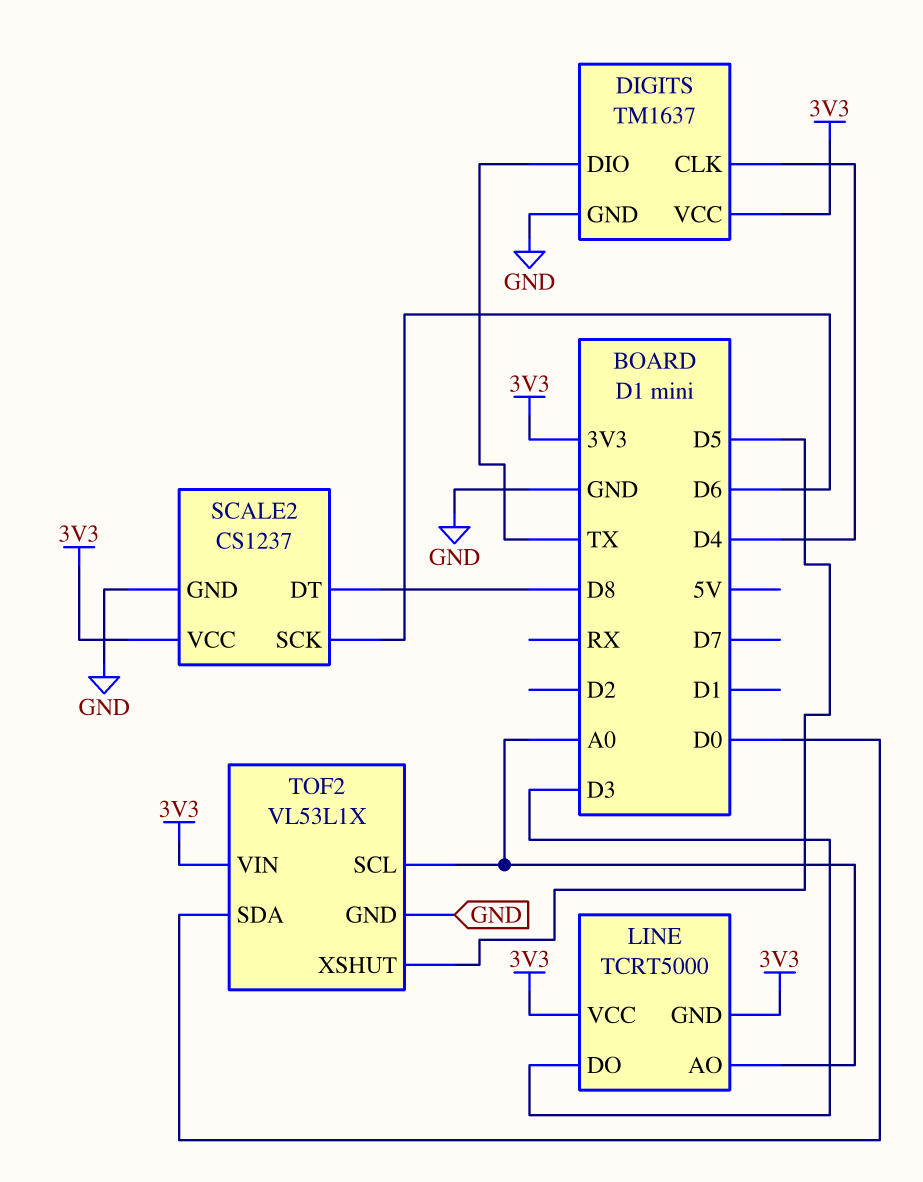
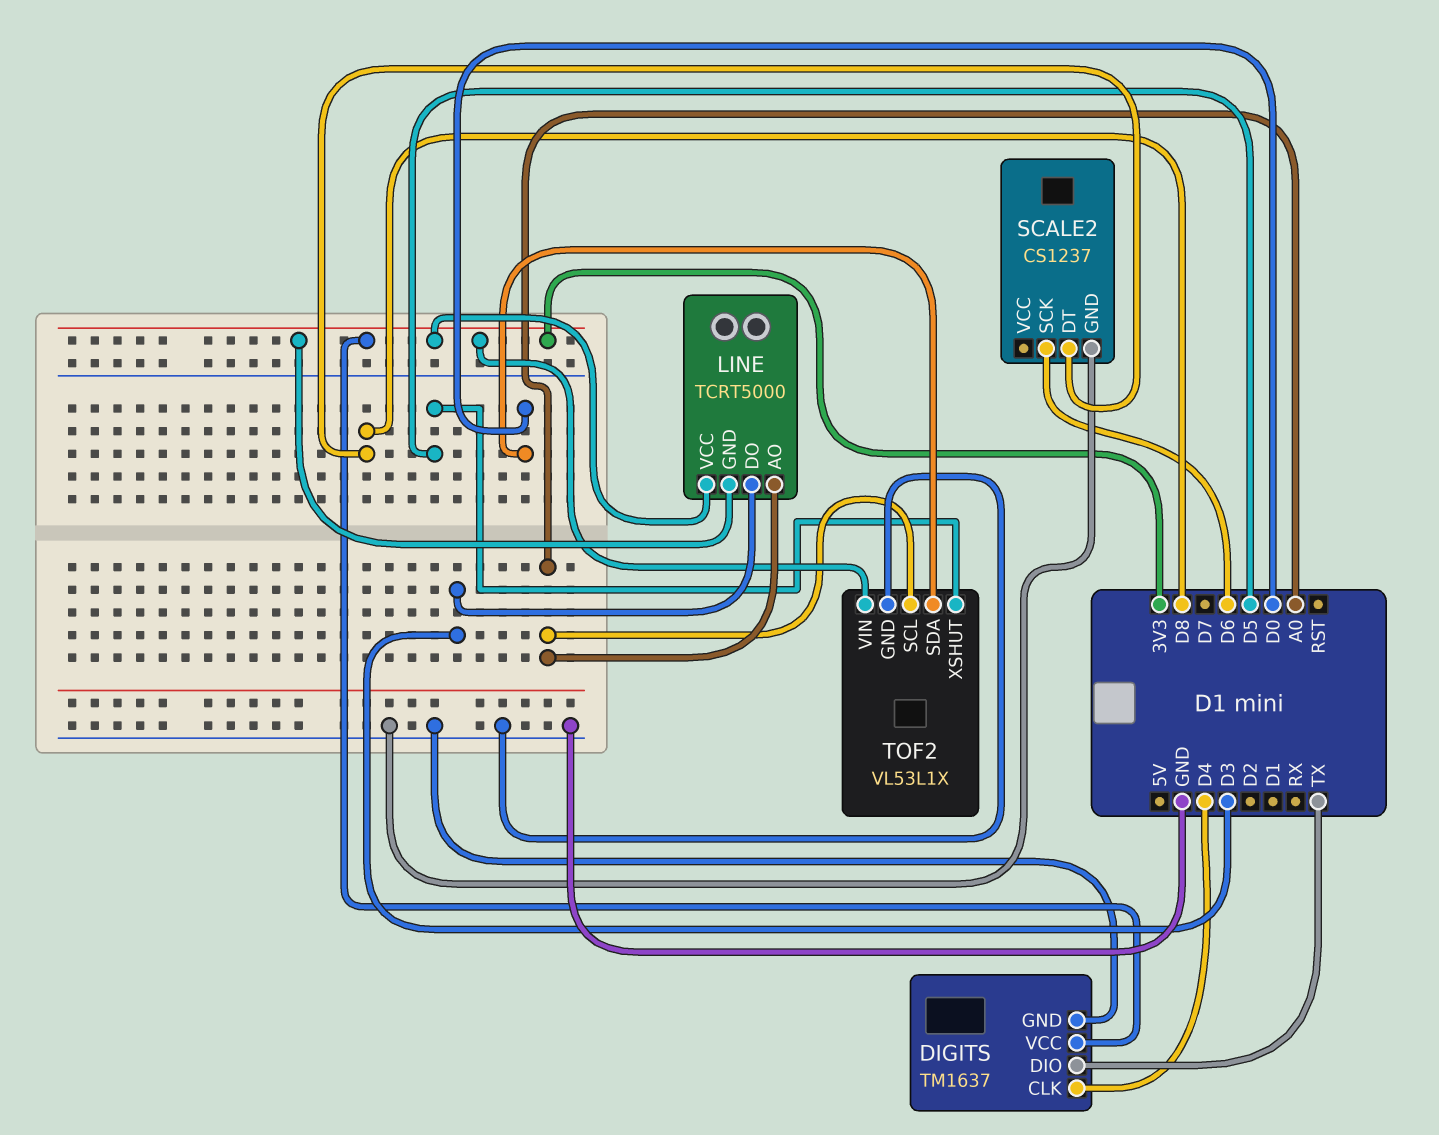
SCALE2 pin VCC: 3V3 -> none

